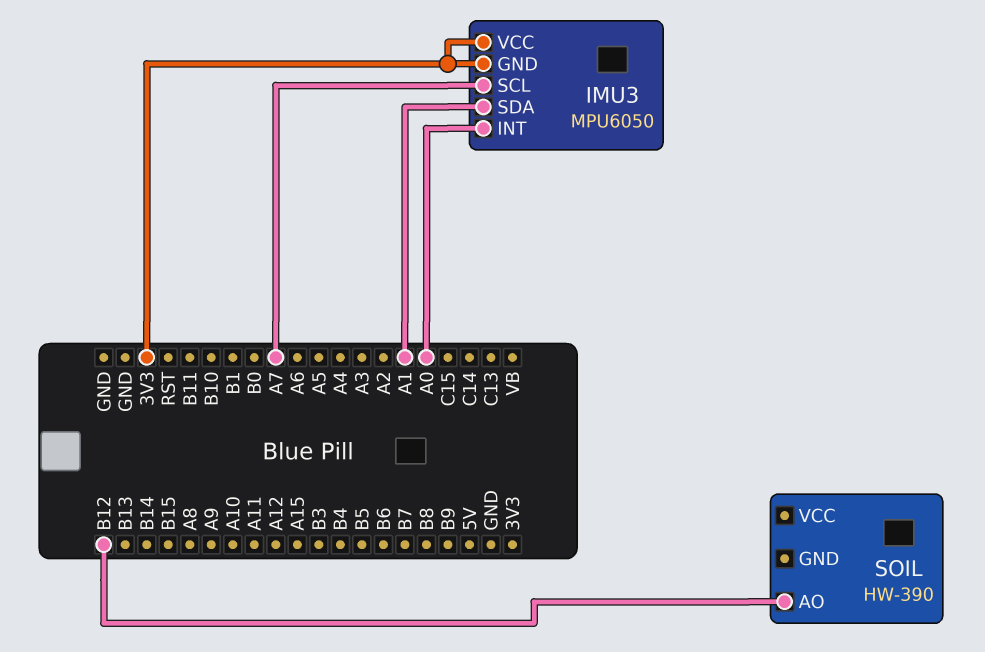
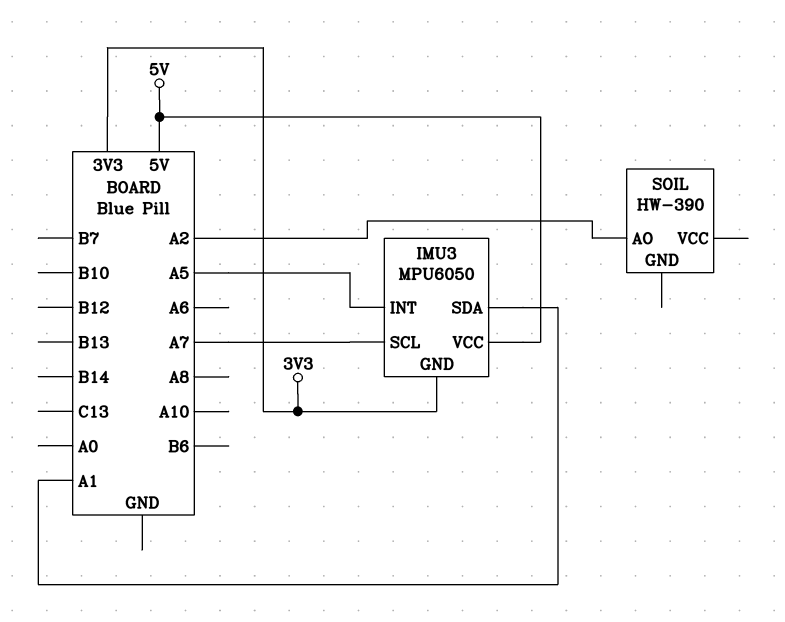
IMU3 pin INT: A0 -> A5
IMU3 pin VCC: 3V3 -> 5V
SOIL pin AO: B12 -> A2

